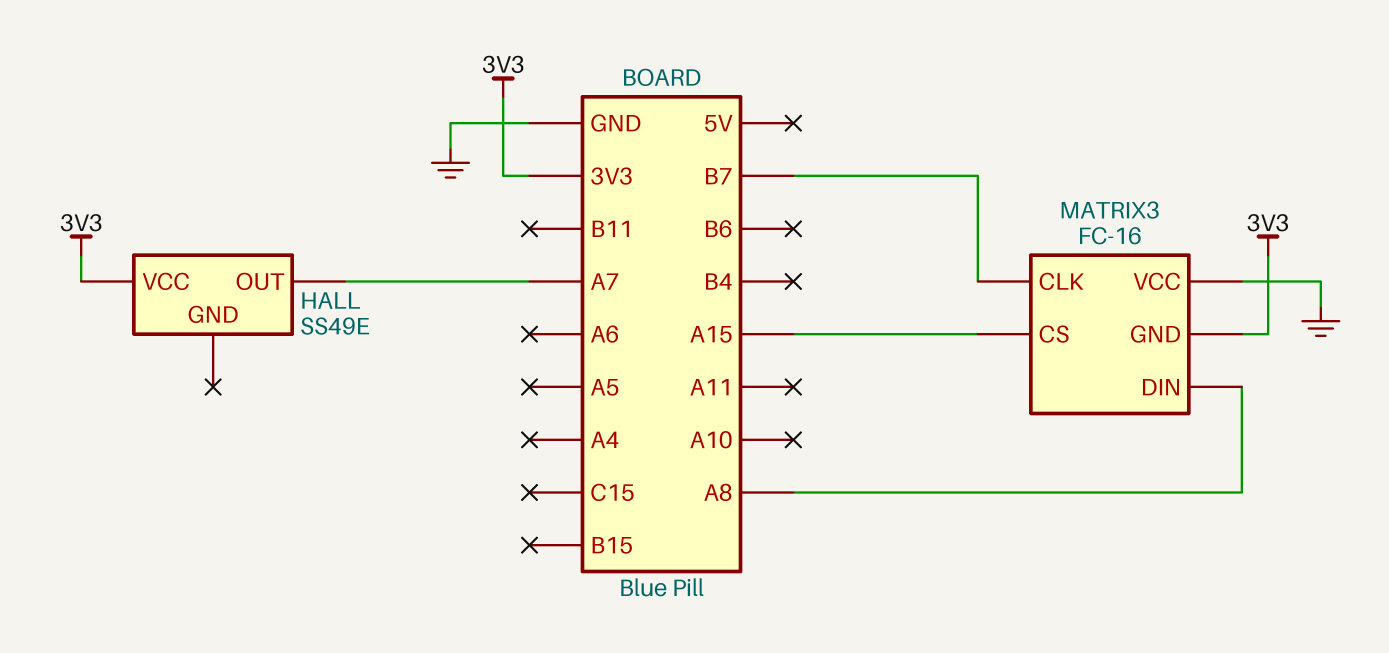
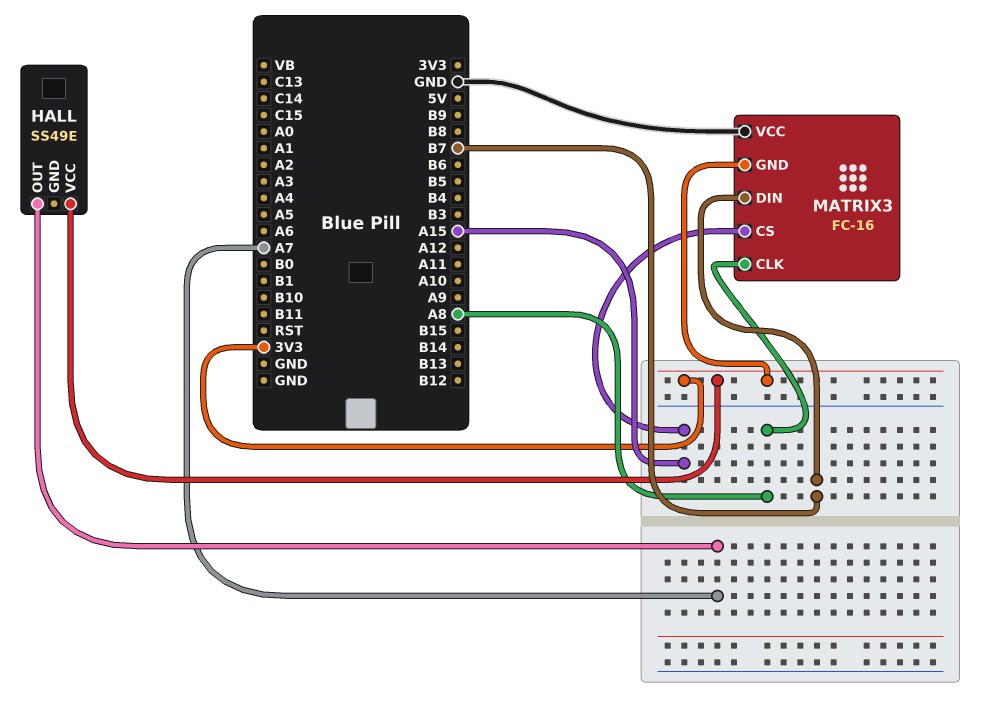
MATRIX3 pin CLK: B7 -> A8
MATRIX3 pin DIN: A8 -> B7

